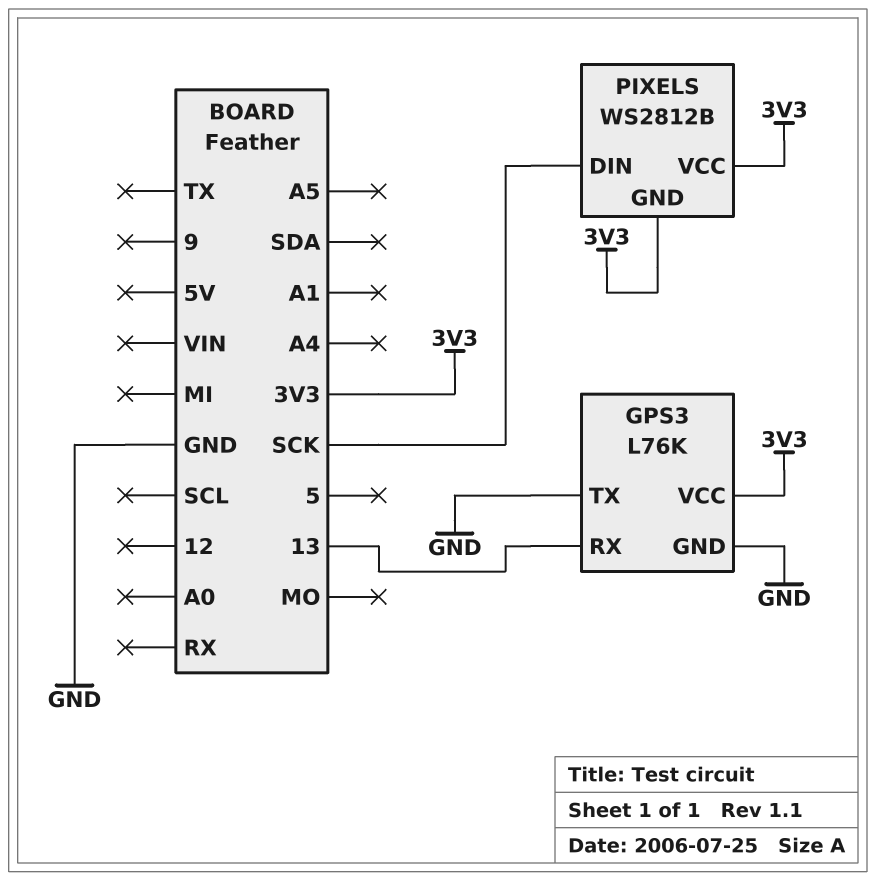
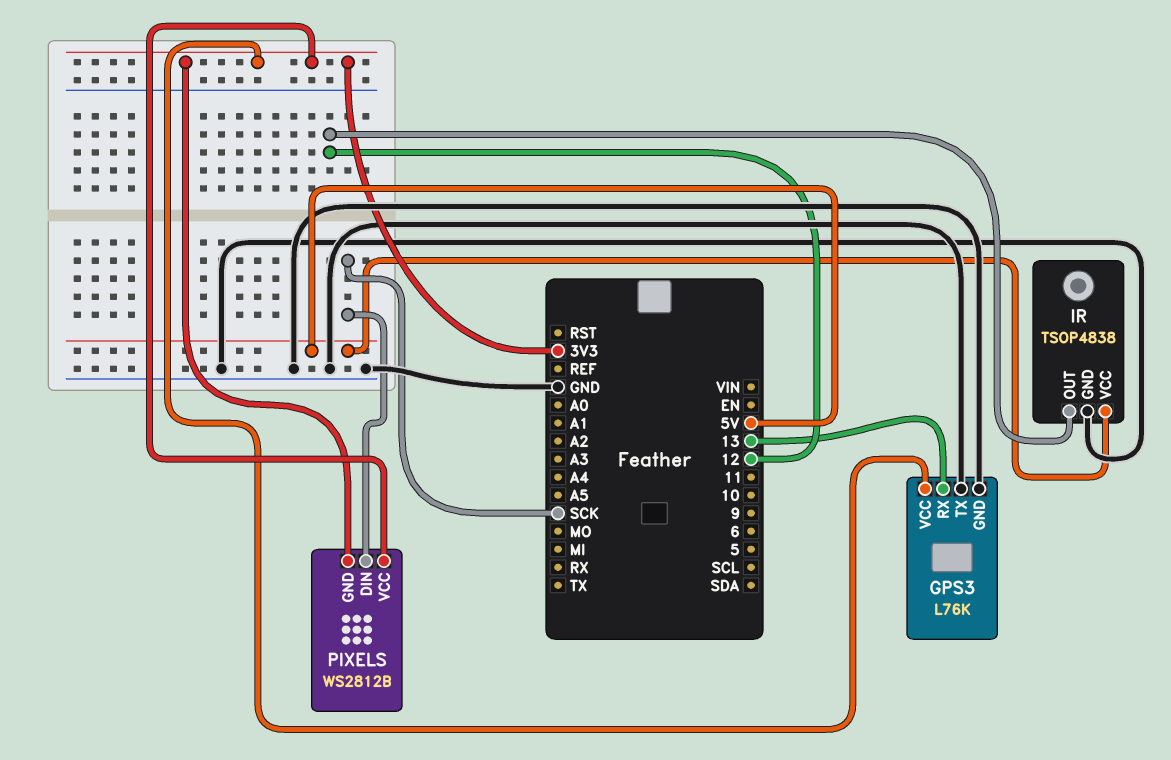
IR: none -> TSOP4838
IR pin GND: none -> GND
IR pin OUT: none -> 12
IR pin VCC: none -> 5V

